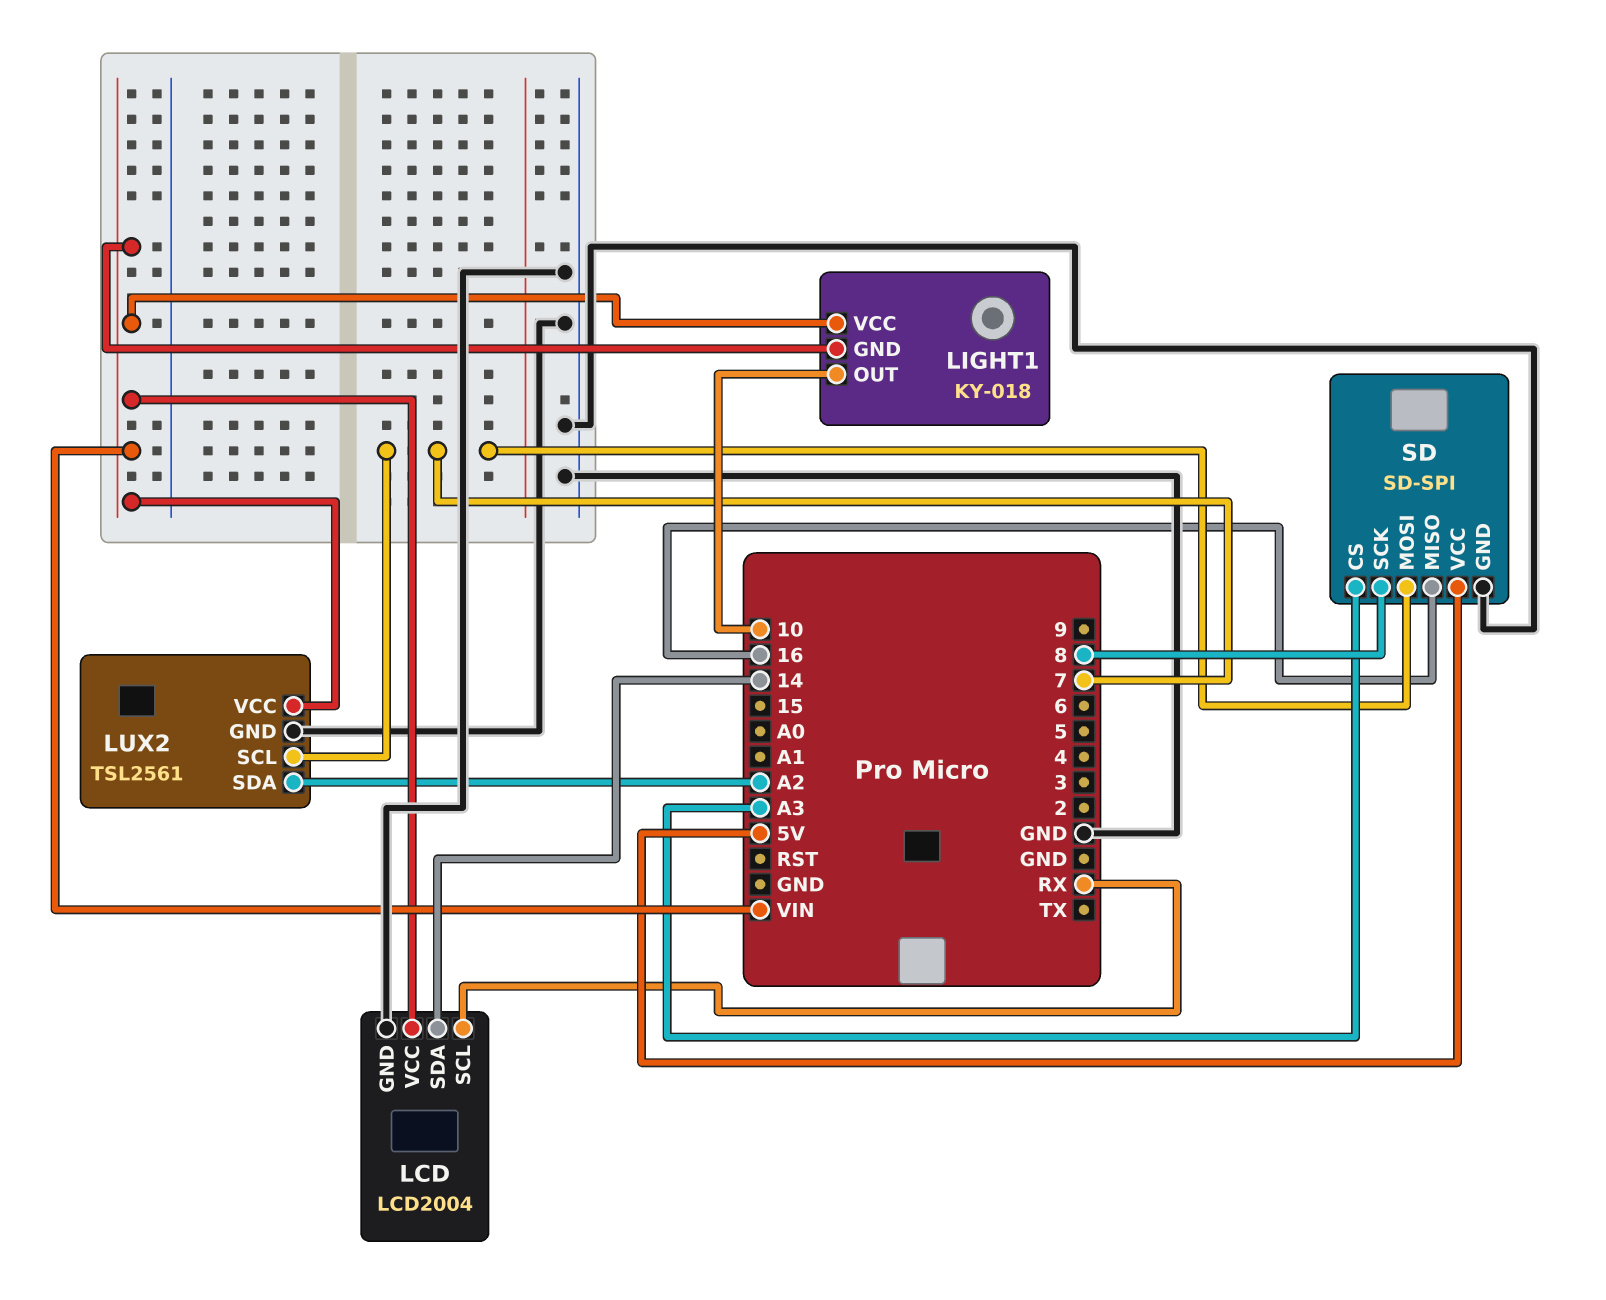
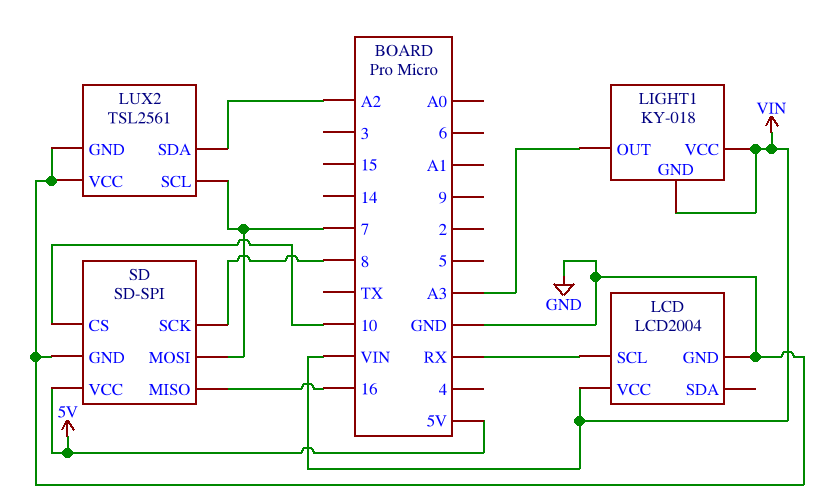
LCD pin SDA: 14 -> none
LIGHT1 pin OUT: 10 -> A3
LUX2 pin VCC: VIN -> GND
SD pin CS: A3 -> 10

